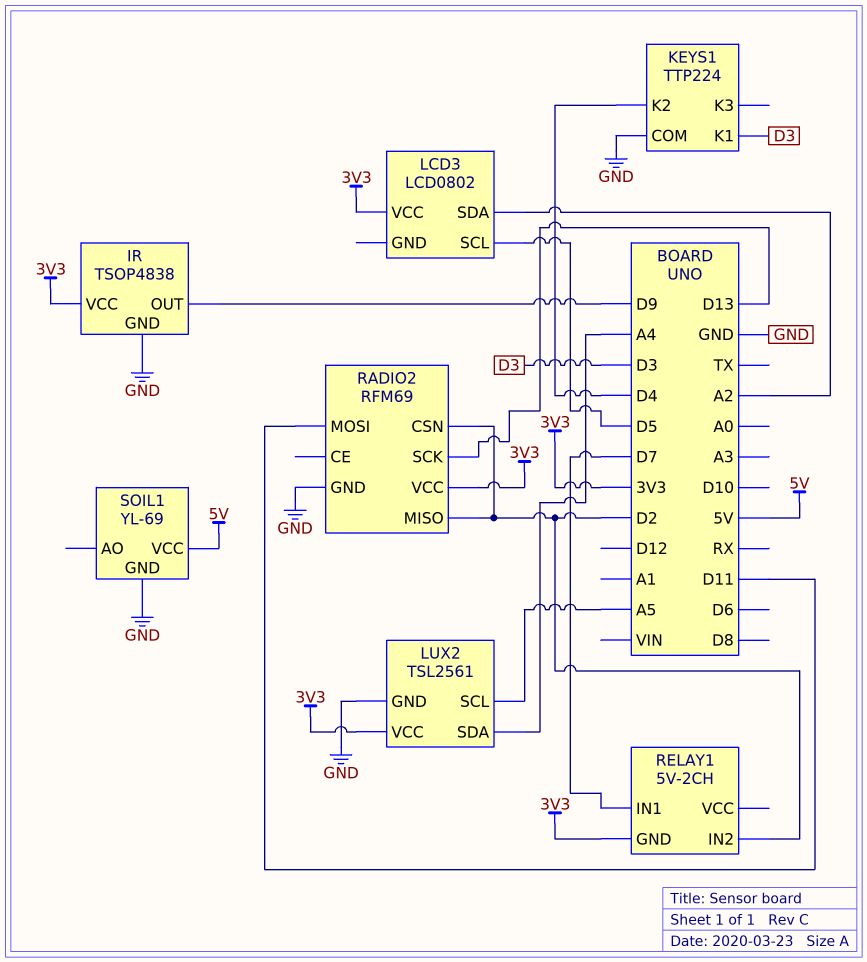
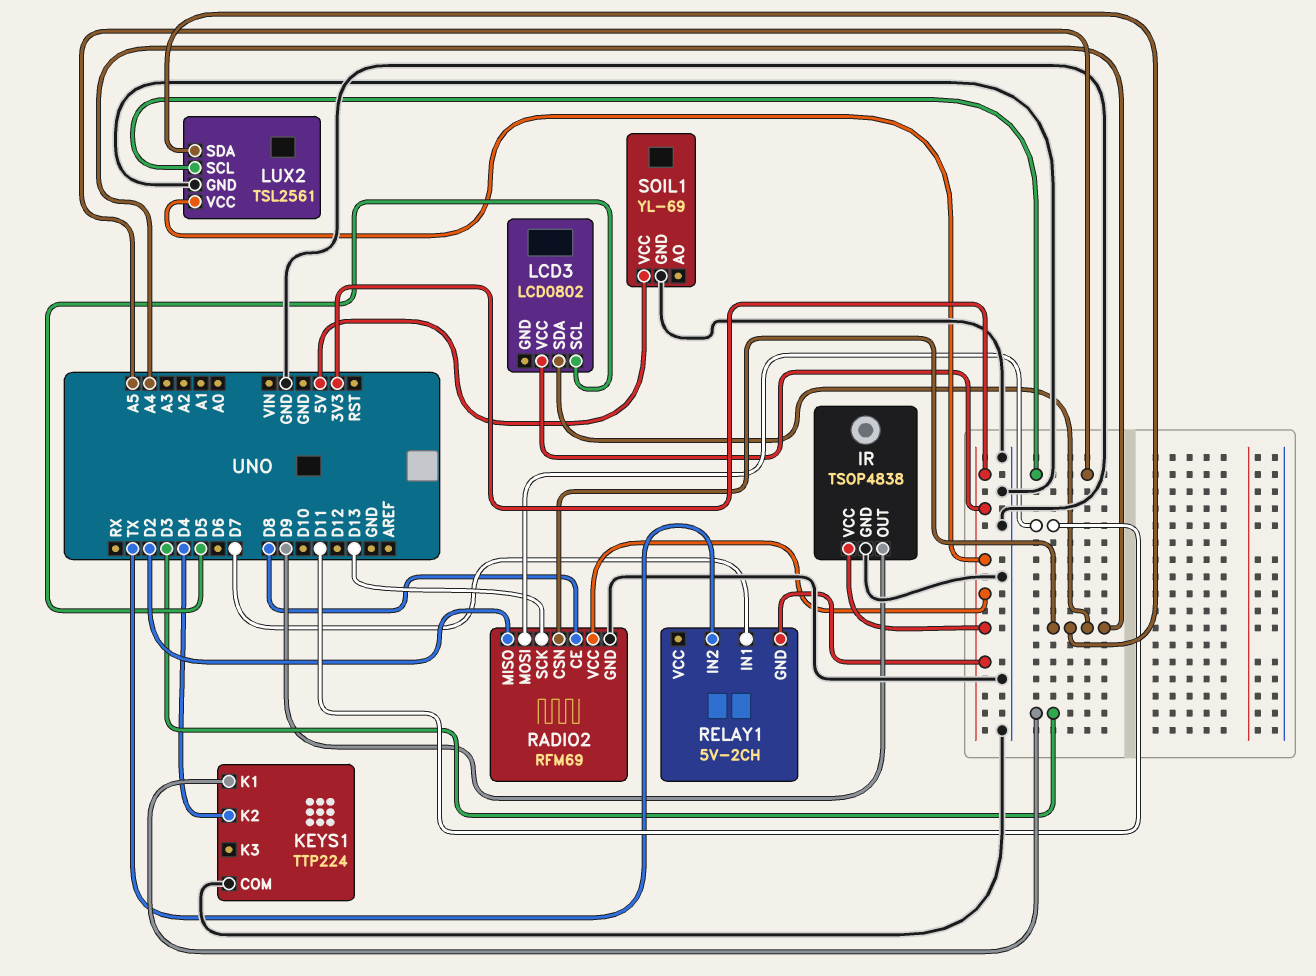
LCD3 pin SDA: A2 -> A4
RADIO2 pin CE: none -> D8
RADIO2 pin CSN: D2 -> A4
RELAY1 pin IN2: D2 -> TX

